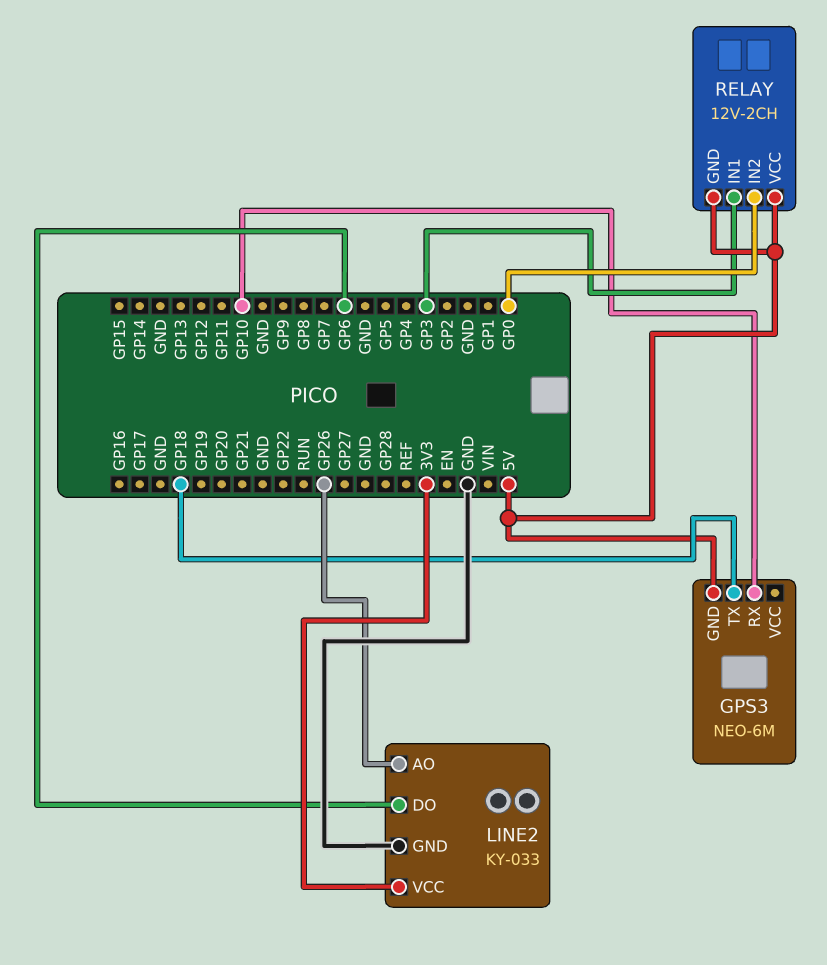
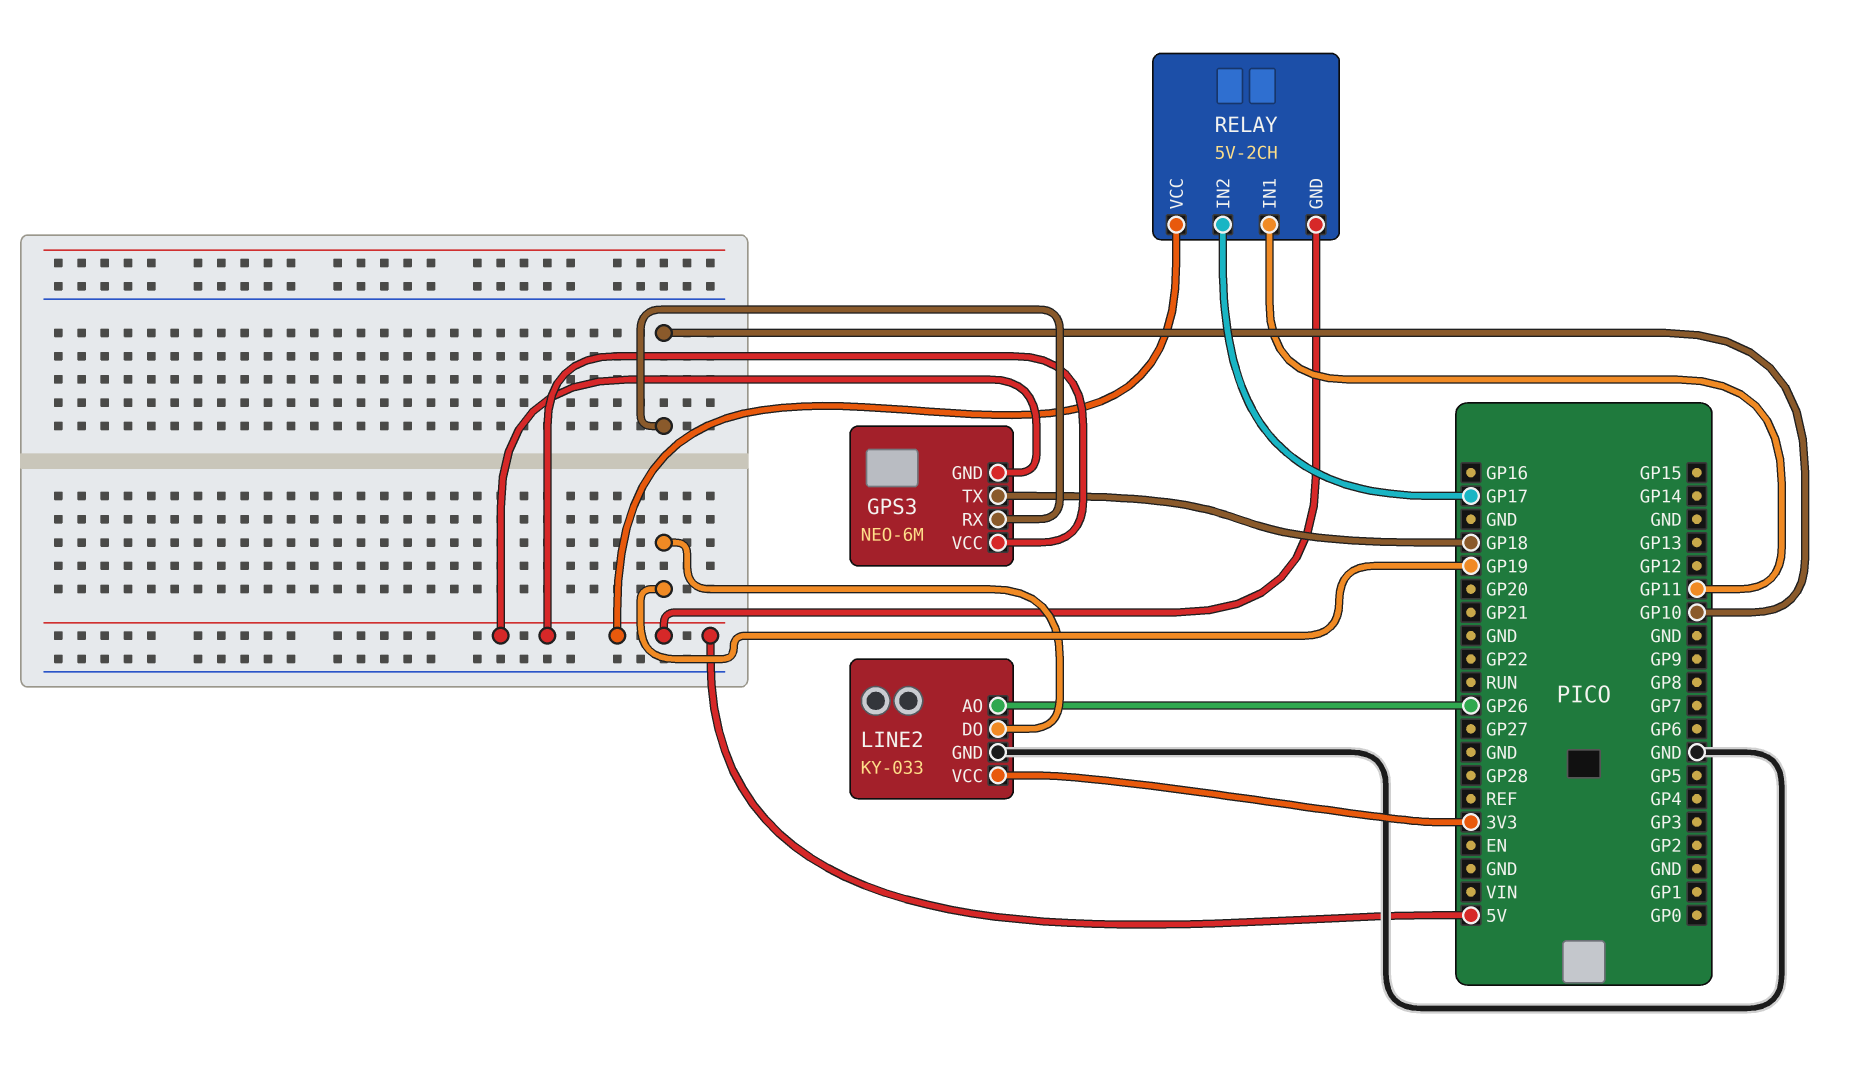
GPS3 pin VCC: none -> 5V
LINE2 pin DO: GP6 -> GP19
RELAY: 12V-2CH -> 5V-2CH
RELAY pin IN1: GP3 -> GP11
RELAY pin IN2: GP0 -> GP17

